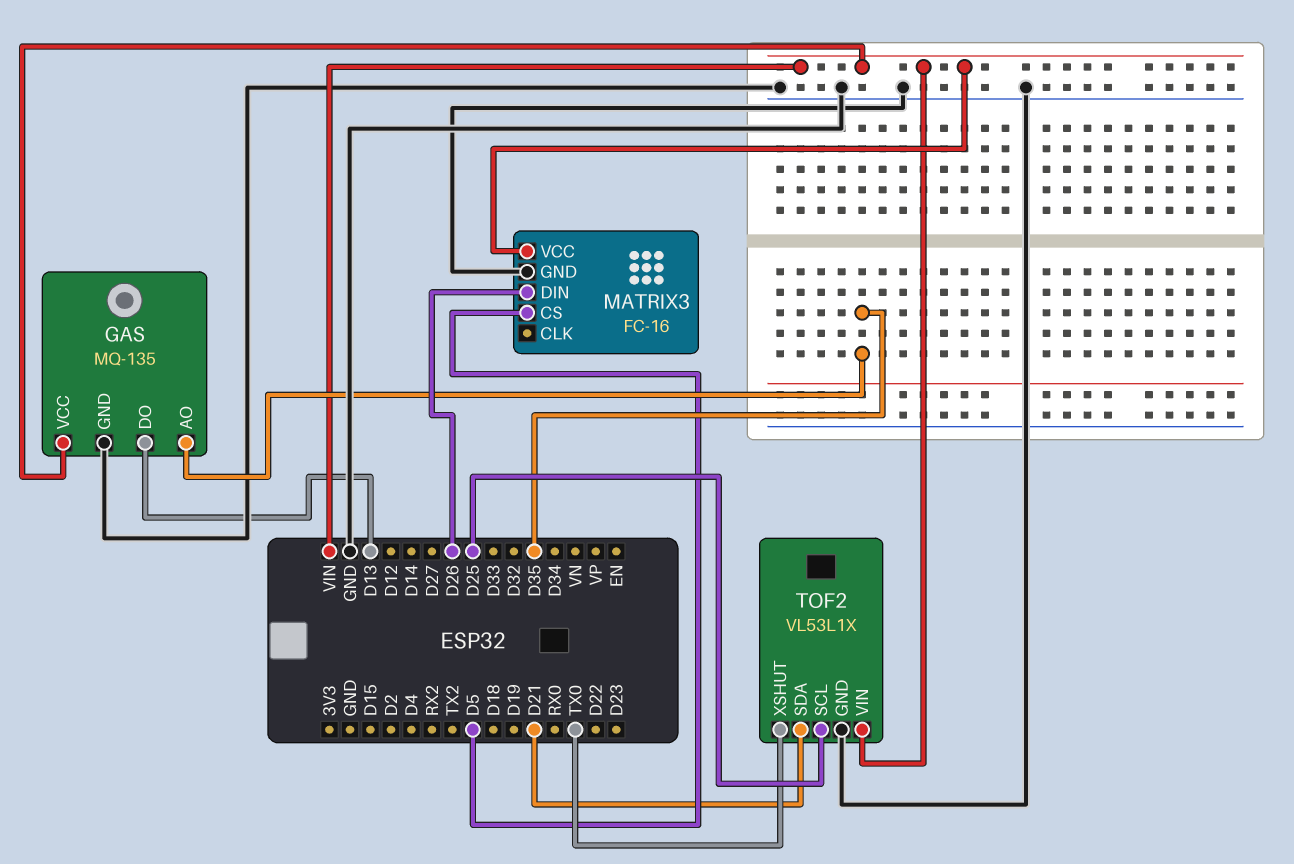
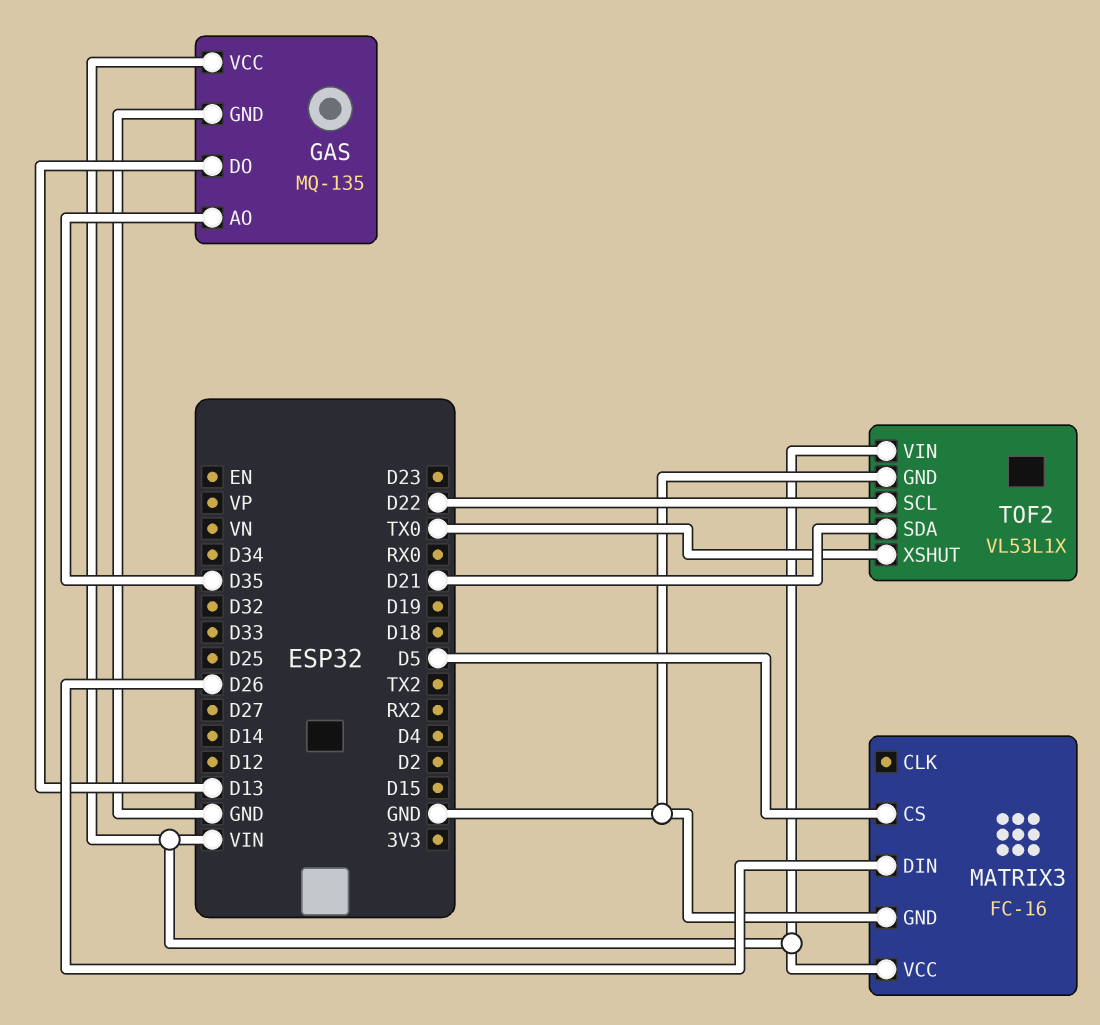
TOF2 pin SCL: D25 -> D22

